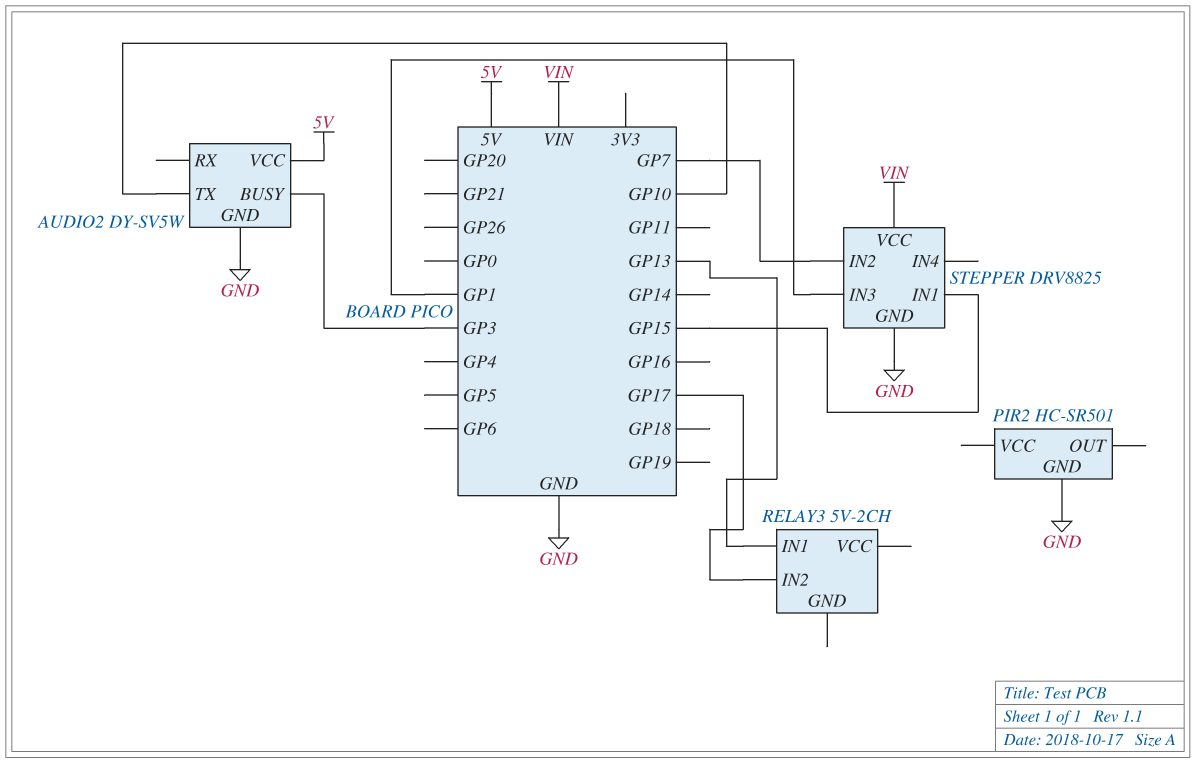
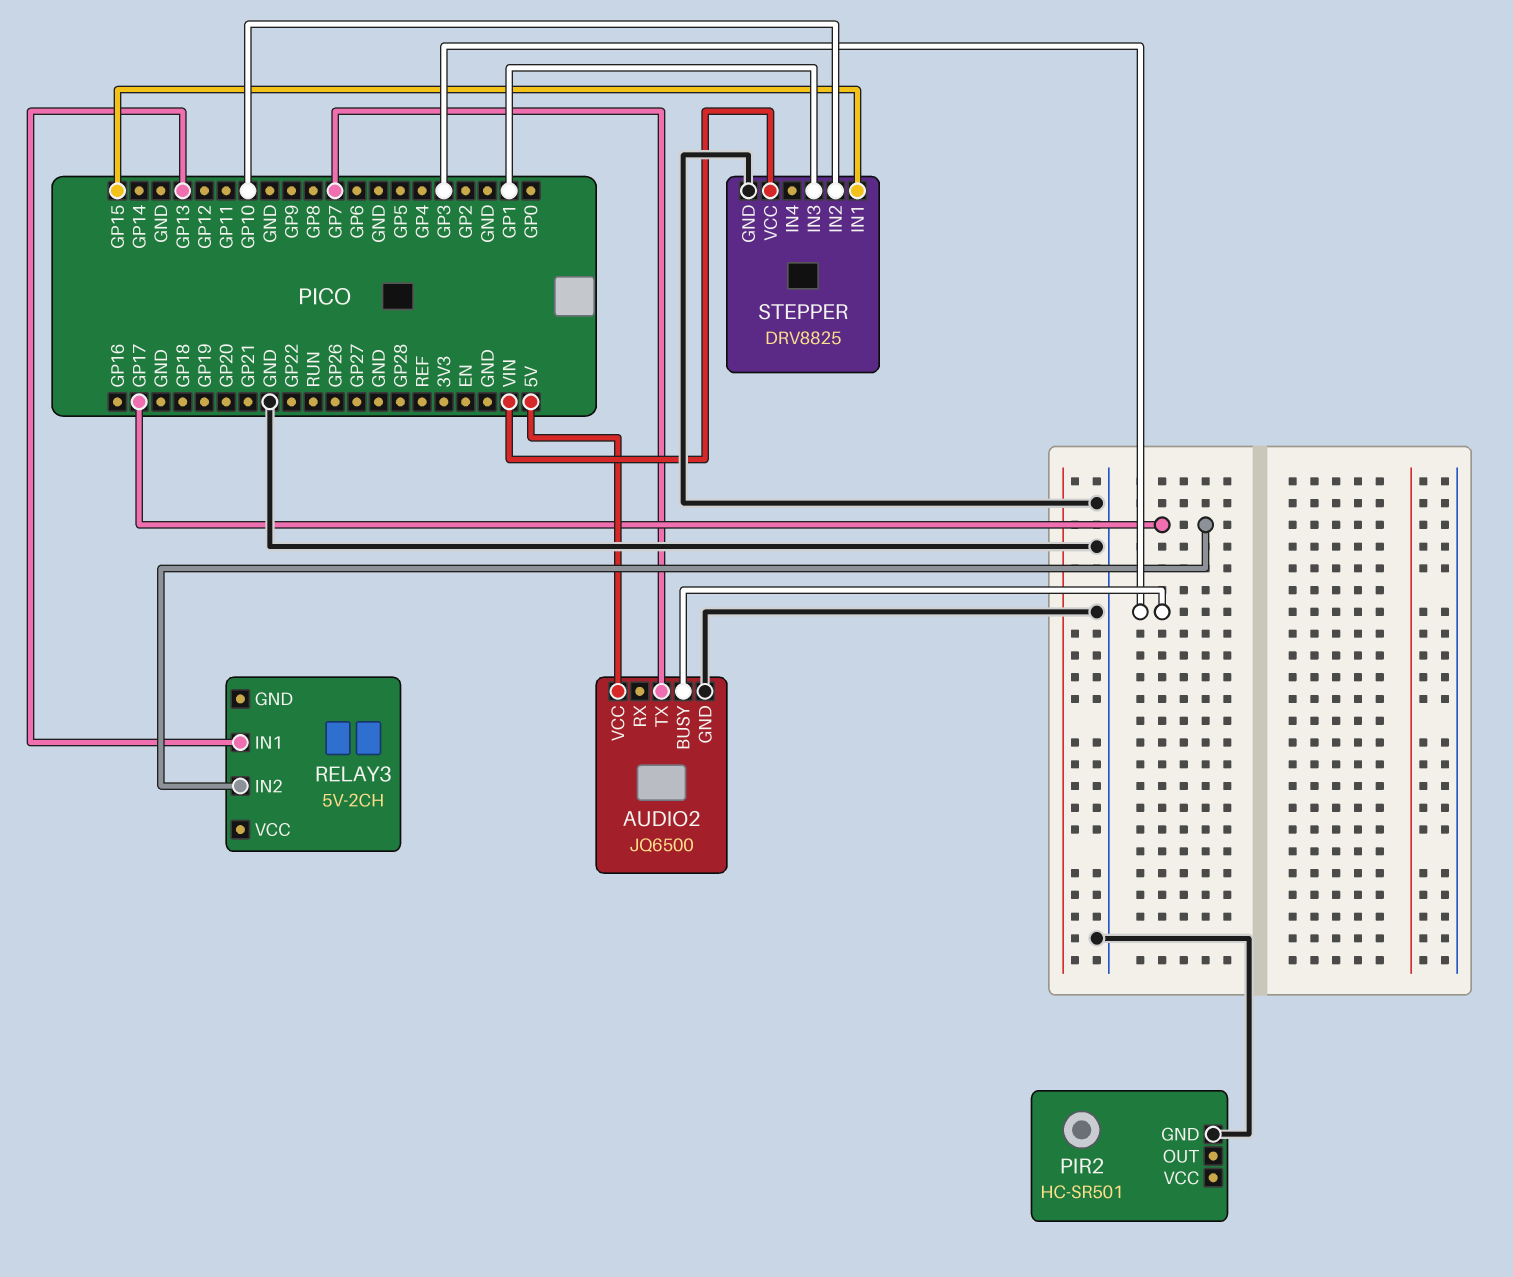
AUDIO2: DY-SV5W -> JQ6500
AUDIO2 pin TX: GP10 -> GP7
STEPPER pin IN2: GP7 -> GP10

